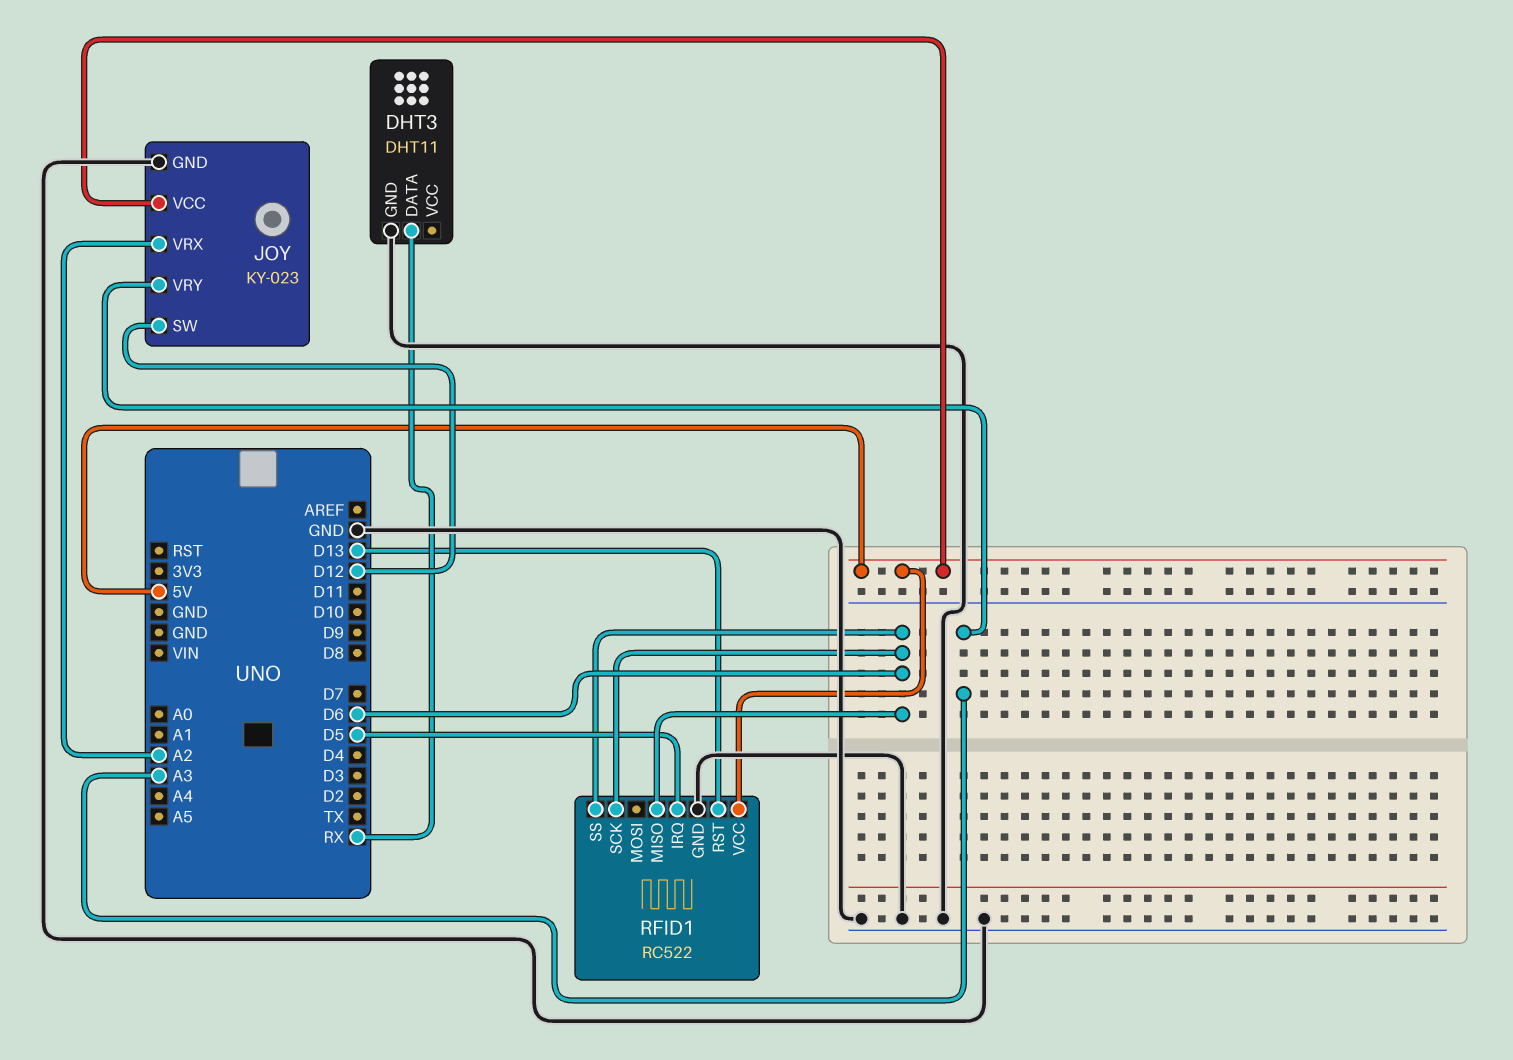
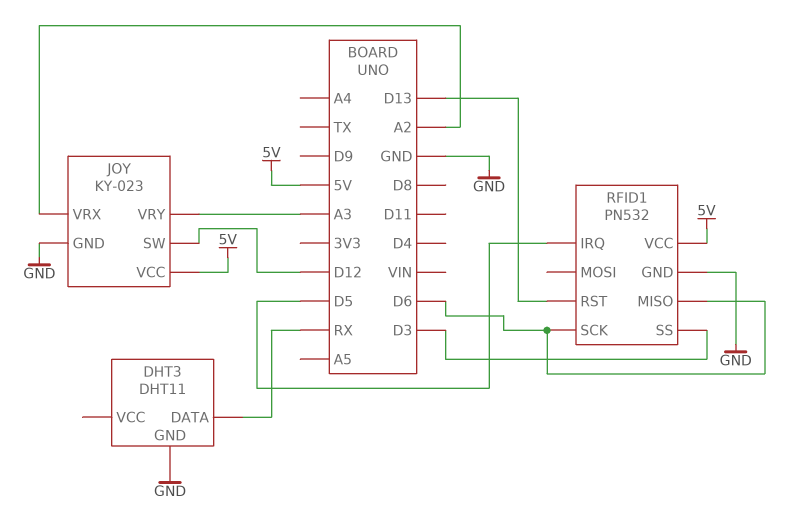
RFID1: RC522 -> PN532
RFID1 pin SS: D6 -> D3

